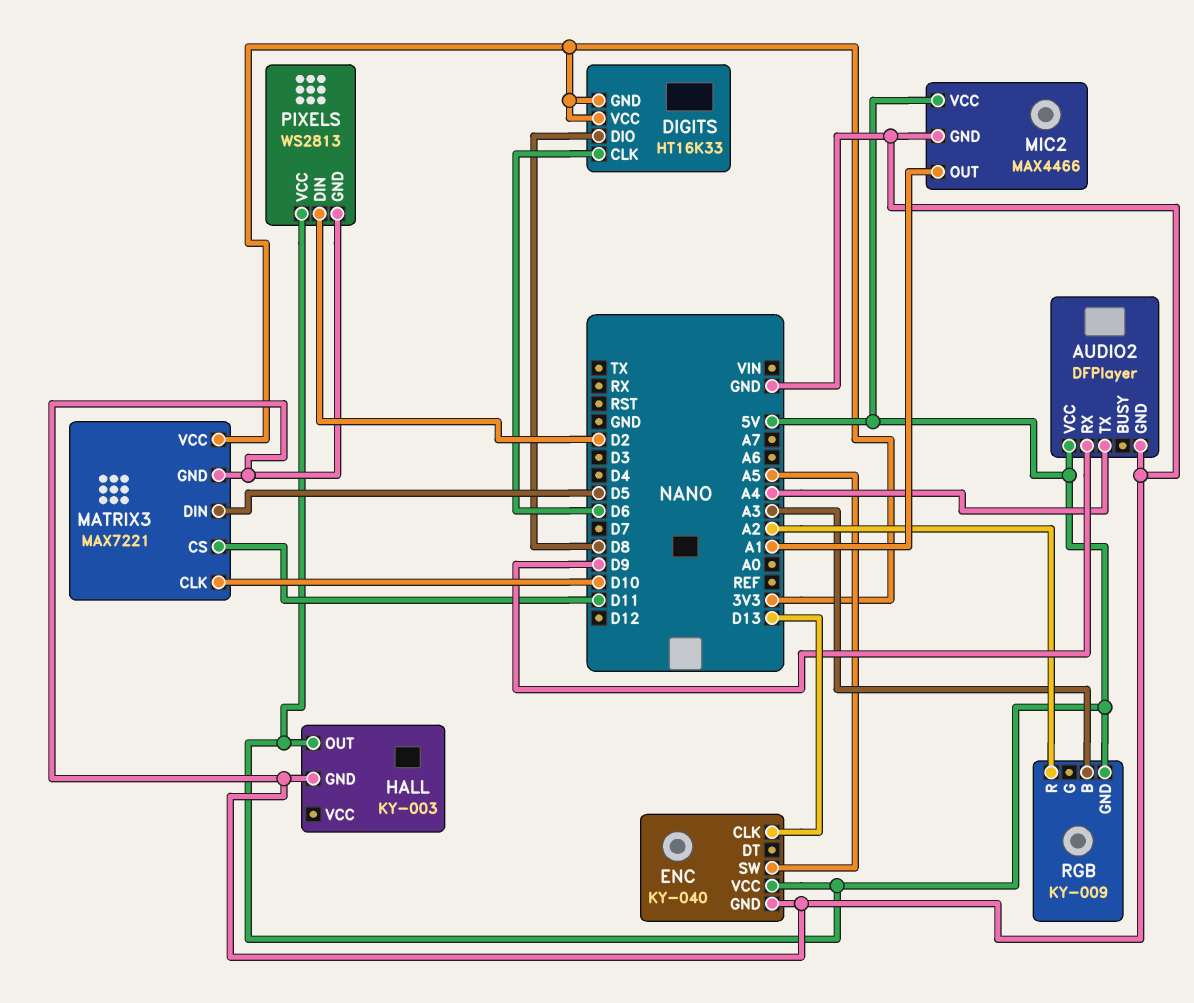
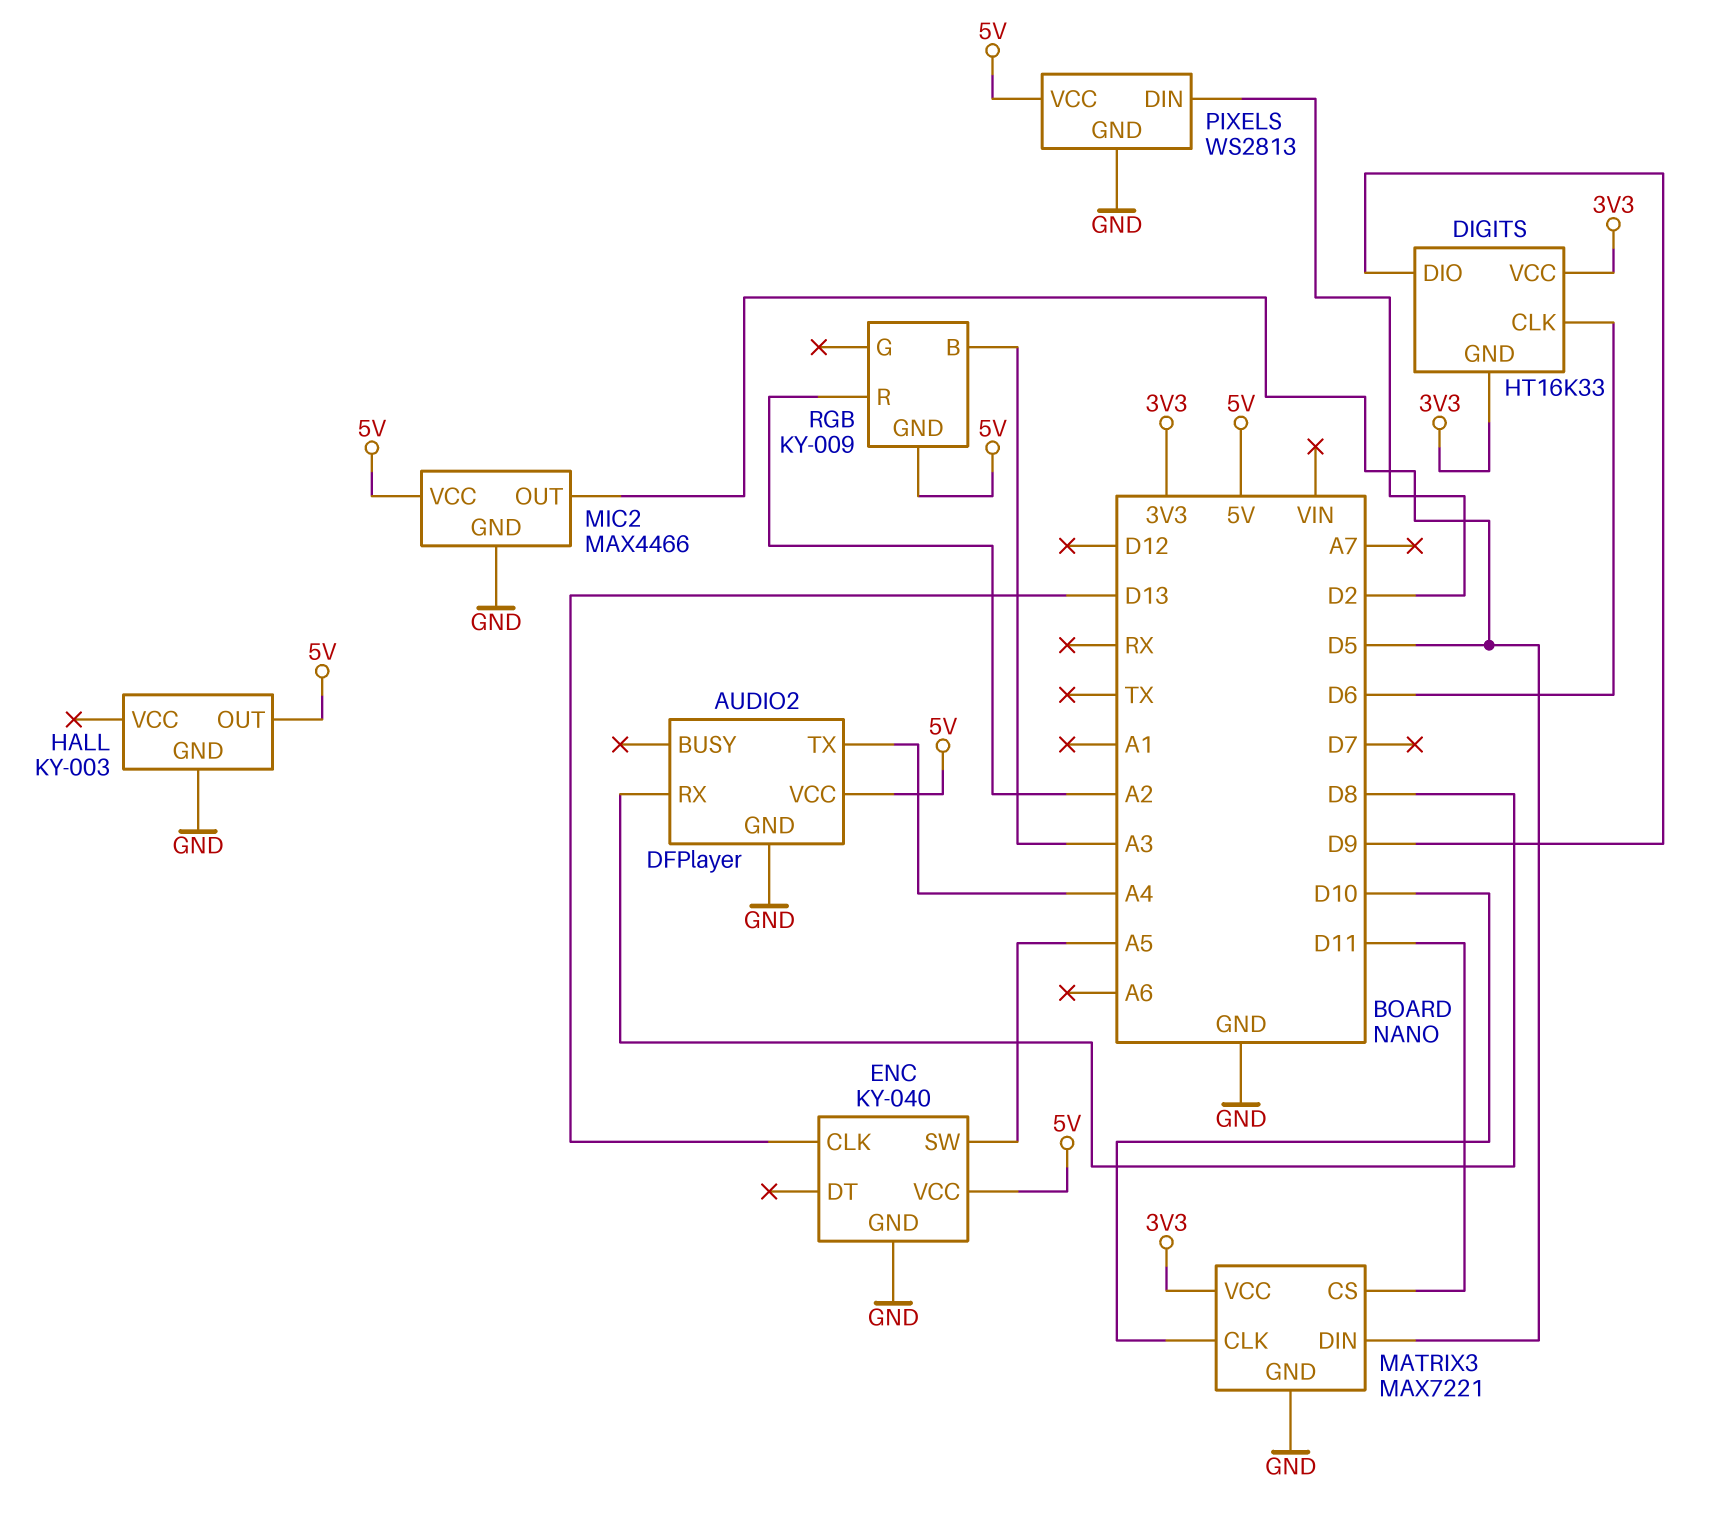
AUDIO2 pin RX: D9 -> D8
DIGITS pin DIO: D8 -> D9
MIC2 pin OUT: A1 -> D5

